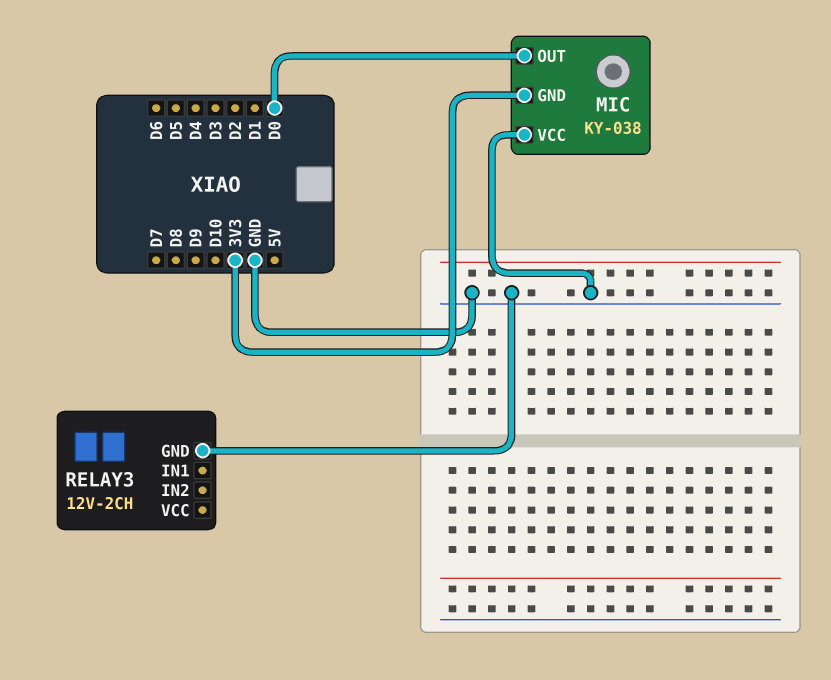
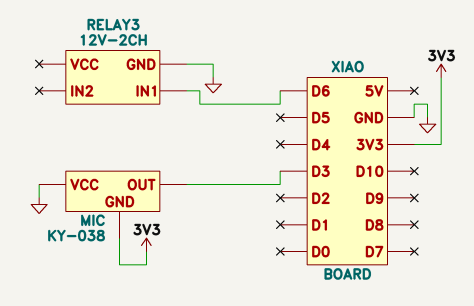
MIC pin OUT: D0 -> D3
RELAY3 pin IN1: none -> D6

